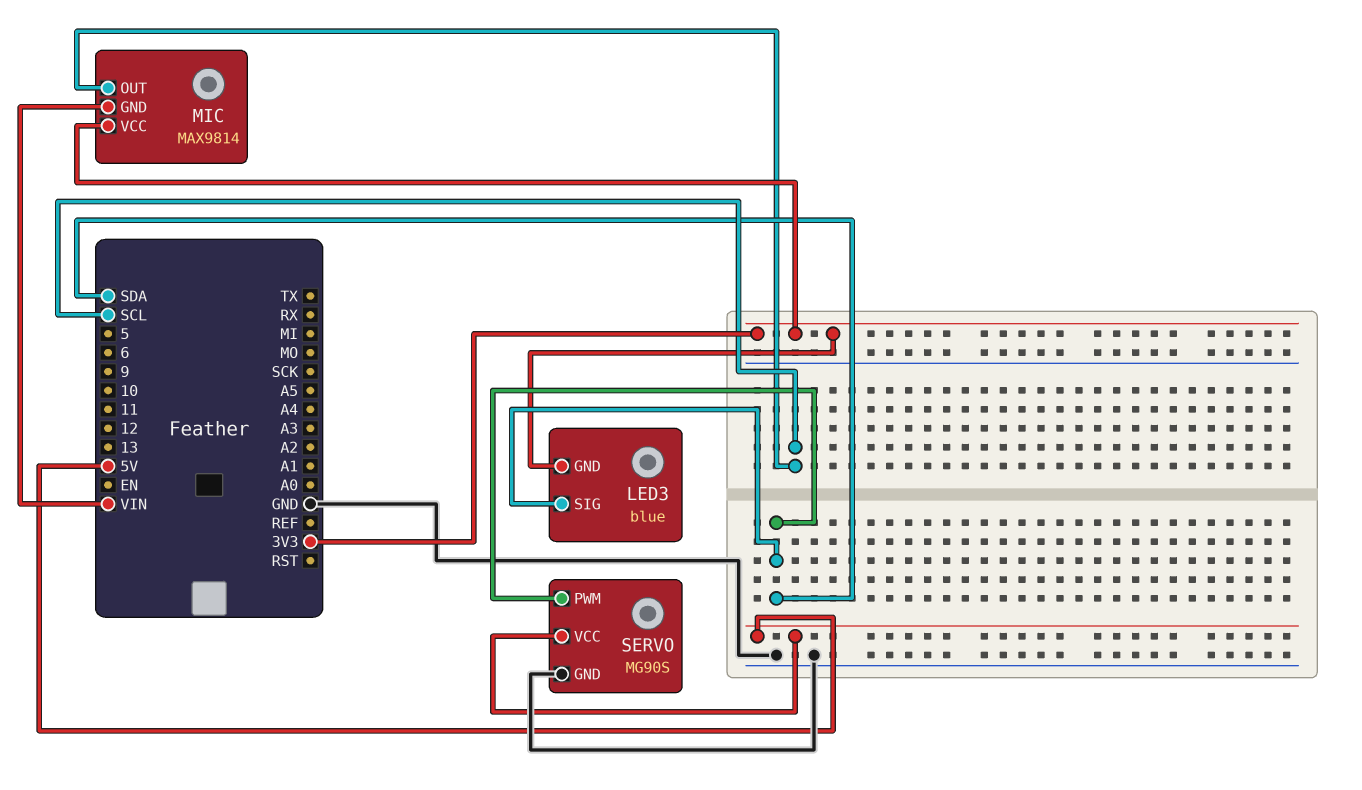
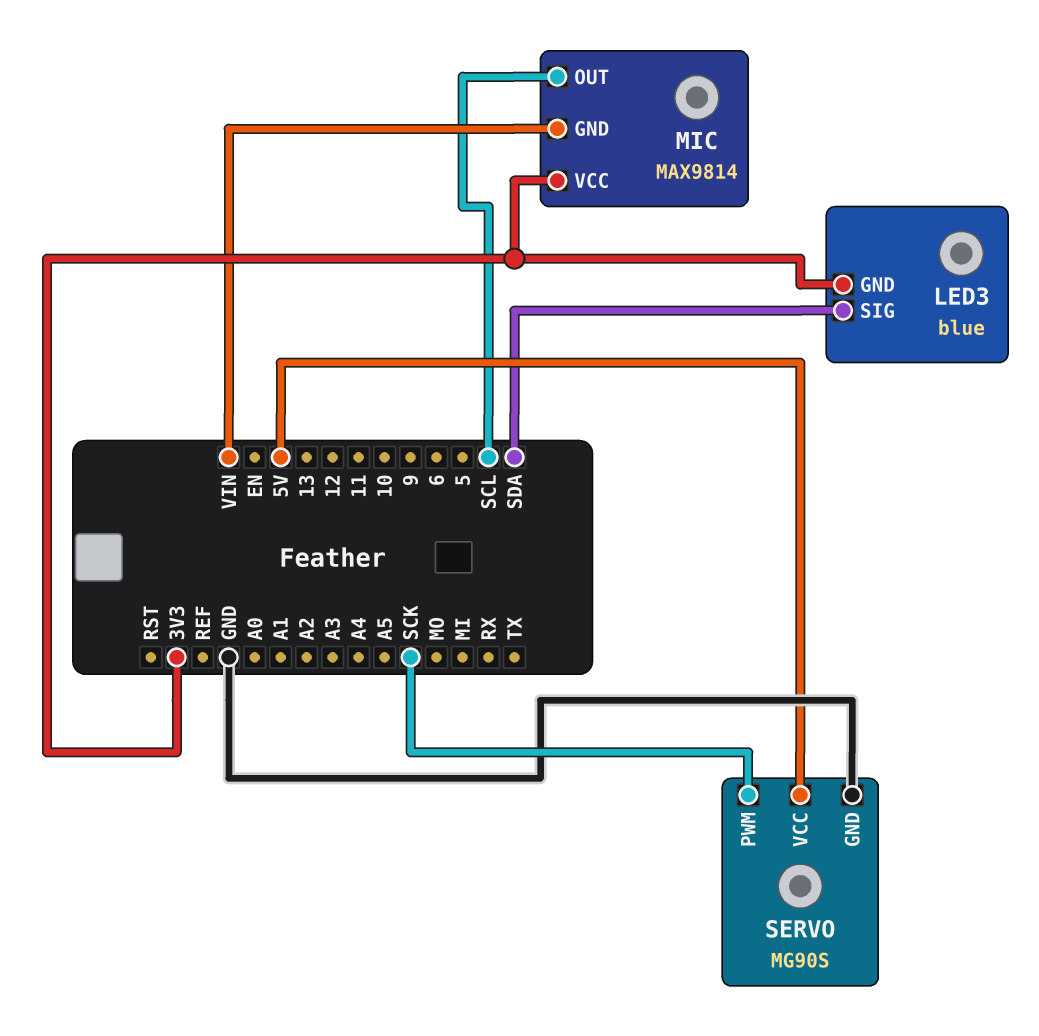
SERVO pin PWM: SDA -> SCK

